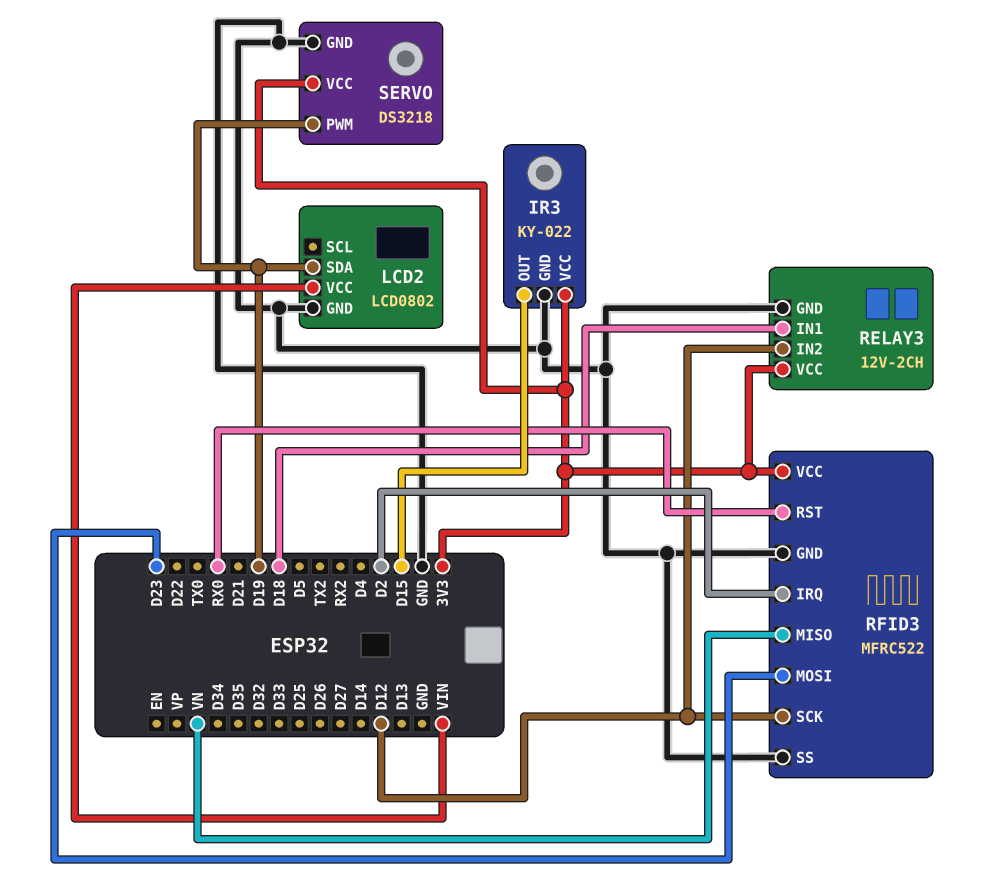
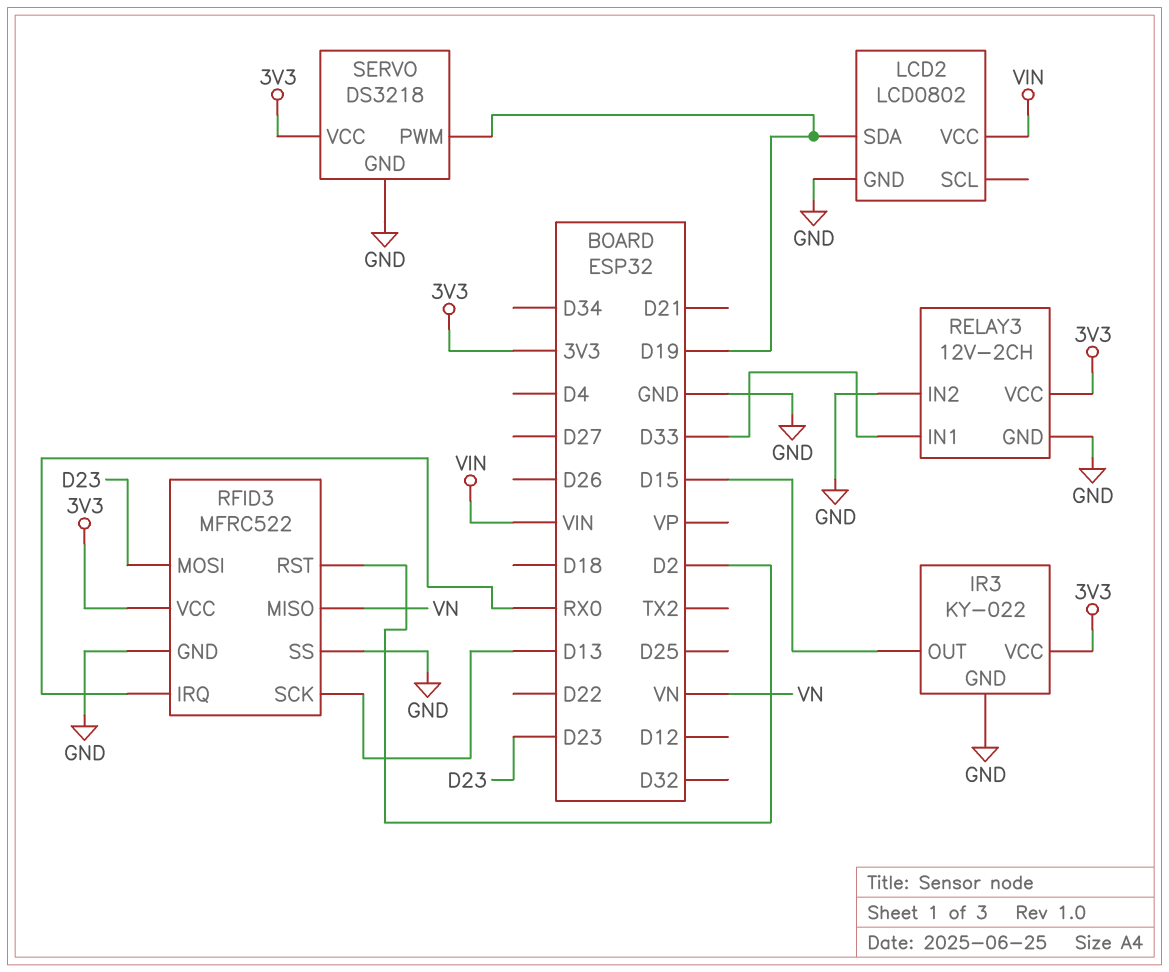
RELAY3 pin IN1: D18 -> D33
RELAY3 pin IN2: D12 -> GND
RFID3 pin IRQ: D2 -> RX0
RFID3 pin RST: RX0 -> D2
RFID3 pin SCK: D12 -> D13

